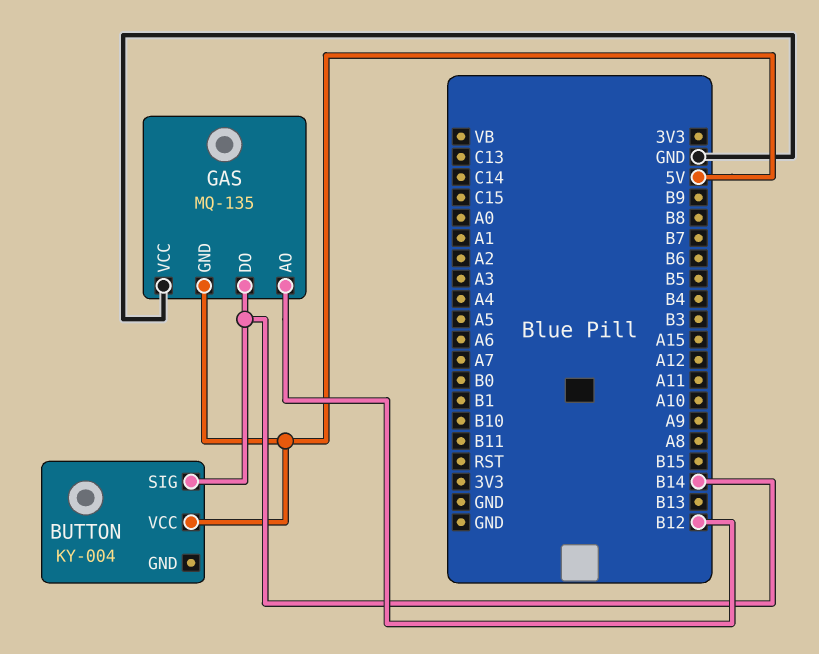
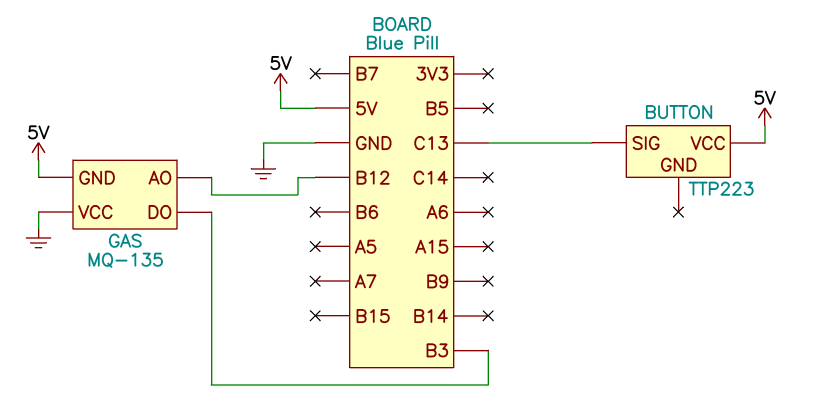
BUTTON: KY-004 -> TTP223
BUTTON pin SIG: B14 -> C13
GAS pin DO: B14 -> B3

